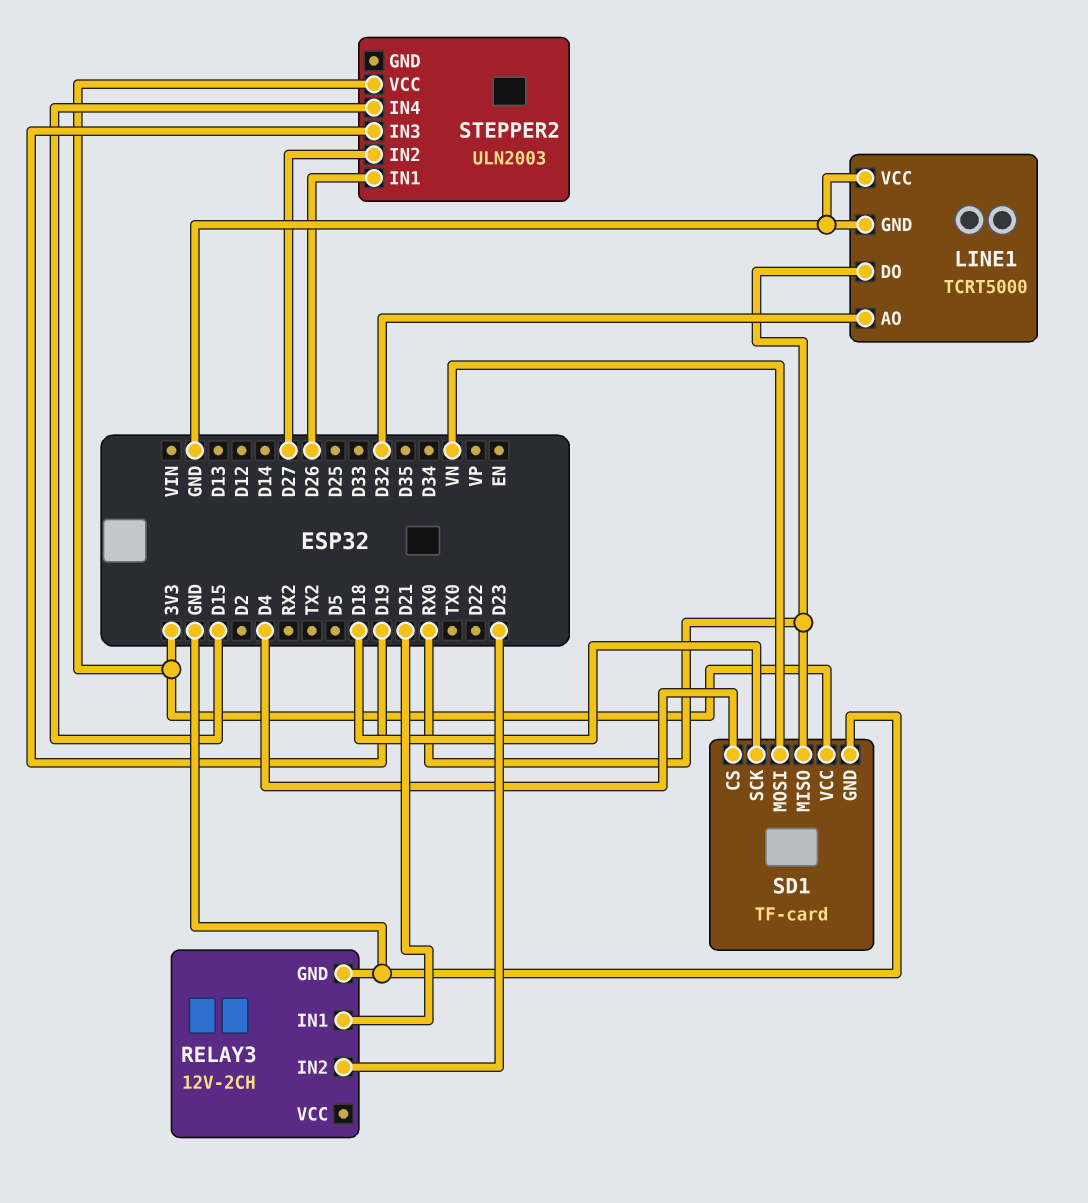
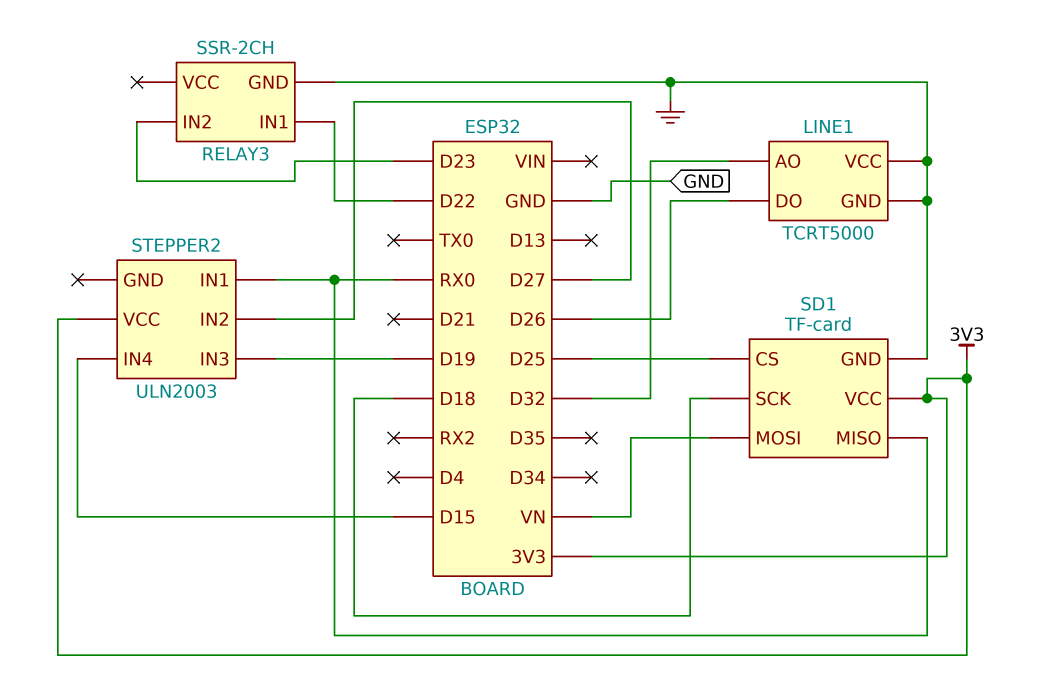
LINE1 pin DO: RX0 -> D26
RELAY3: 12V-2CH -> SSR-2CH
RELAY3 pin IN1: D21 -> D22
SD1 pin CS: D4 -> D25
STEPPER2 pin IN1: D26 -> RX0

